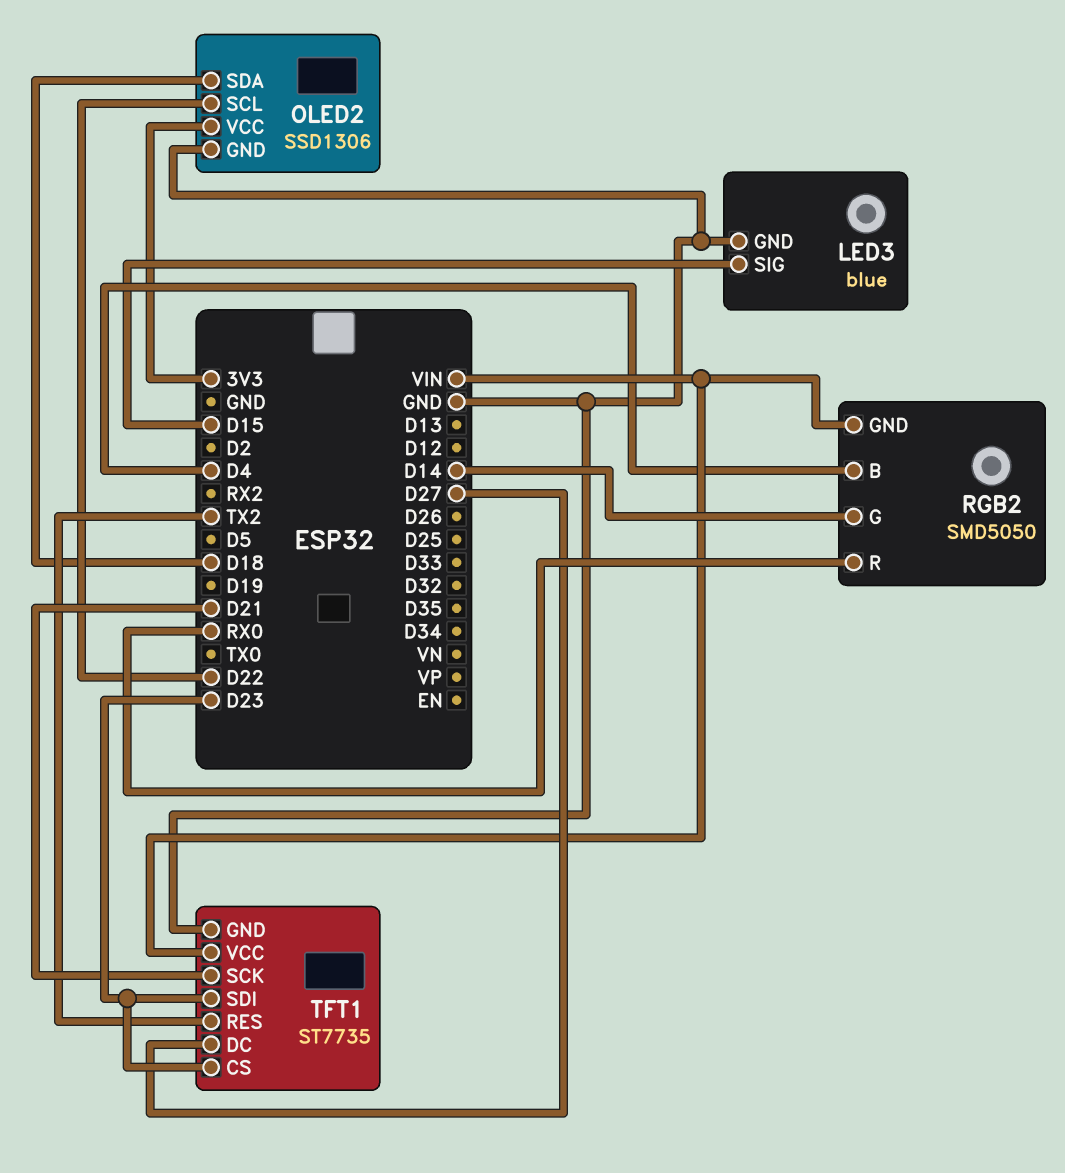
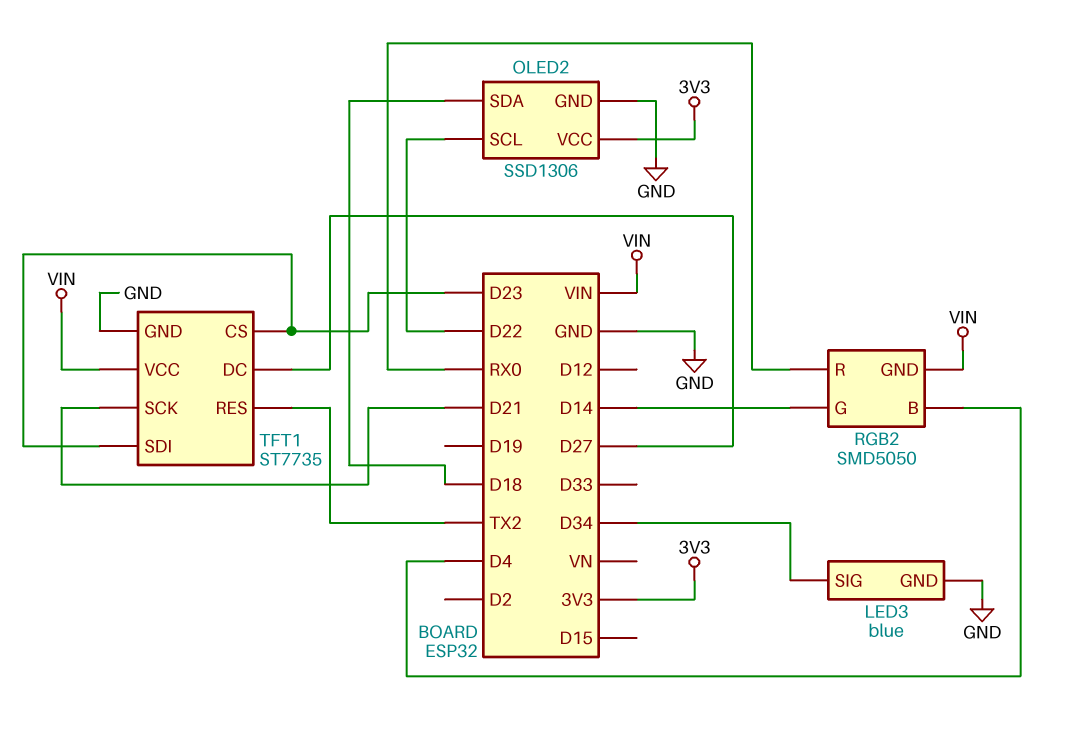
LED3 pin SIG: D15 -> D34

